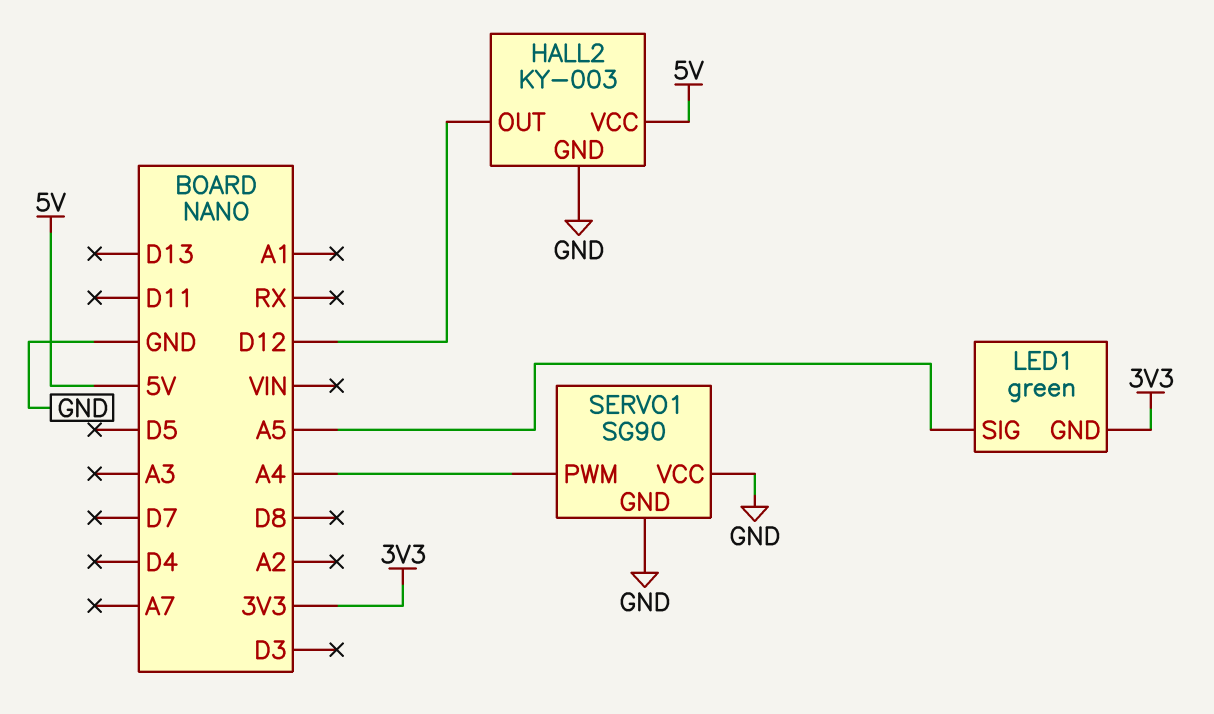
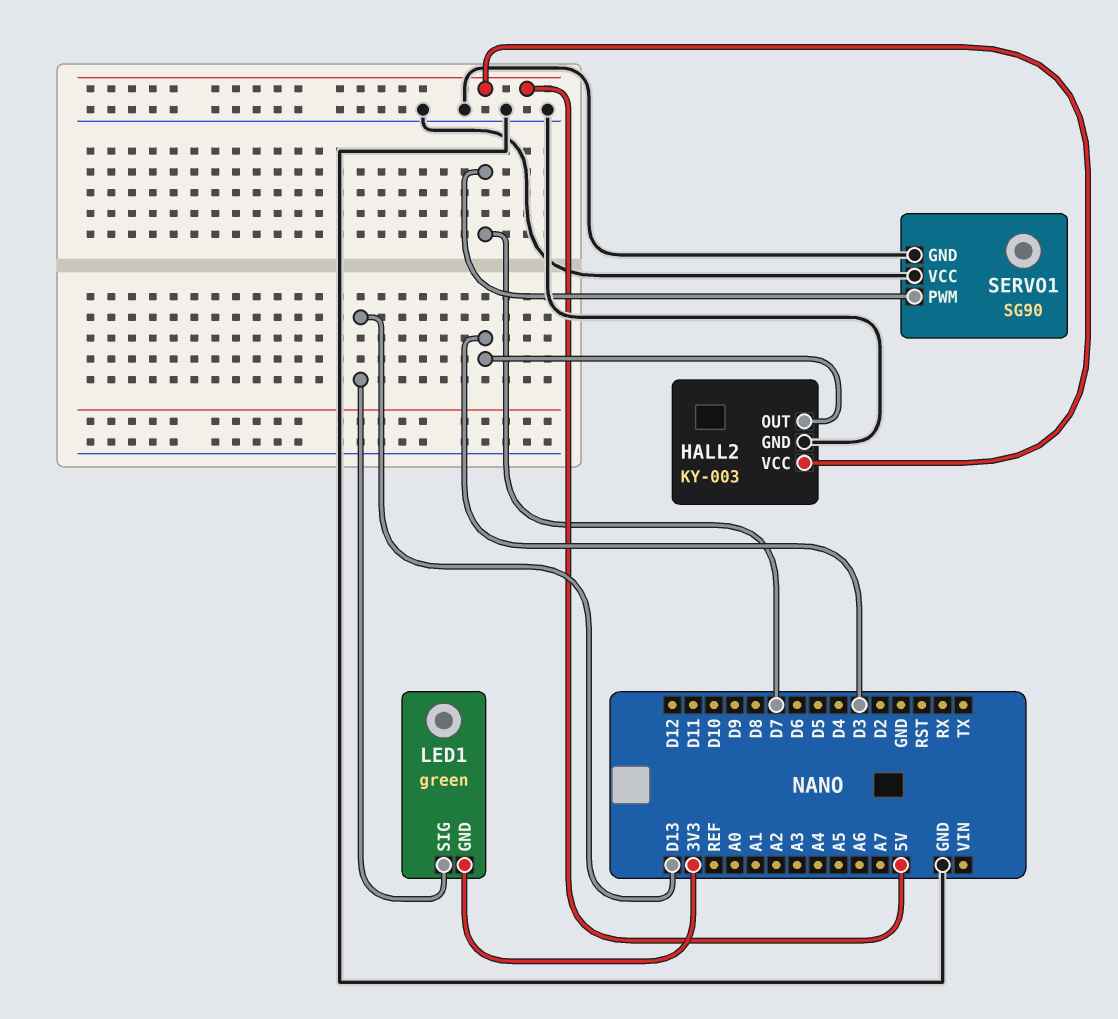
HALL2 pin OUT: D12 -> D3
LED1 pin SIG: A5 -> D13
SERVO1 pin PWM: A4 -> D7

